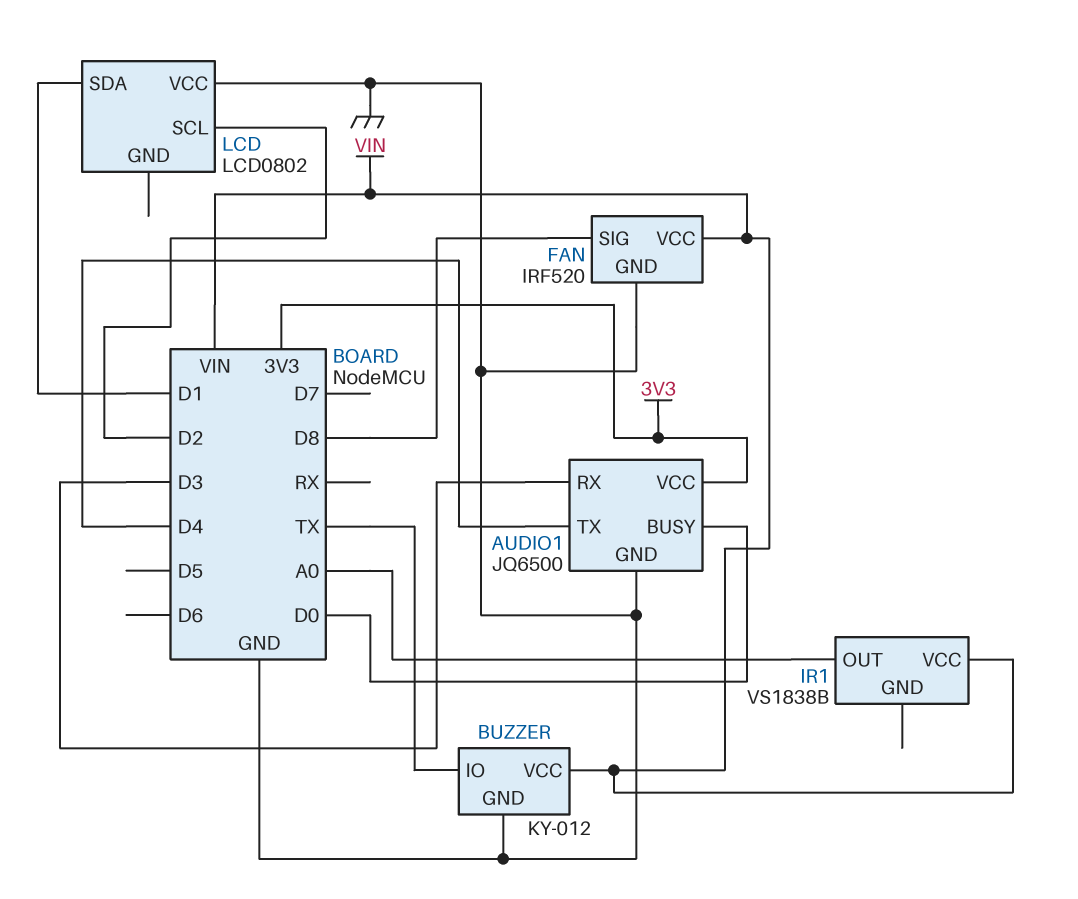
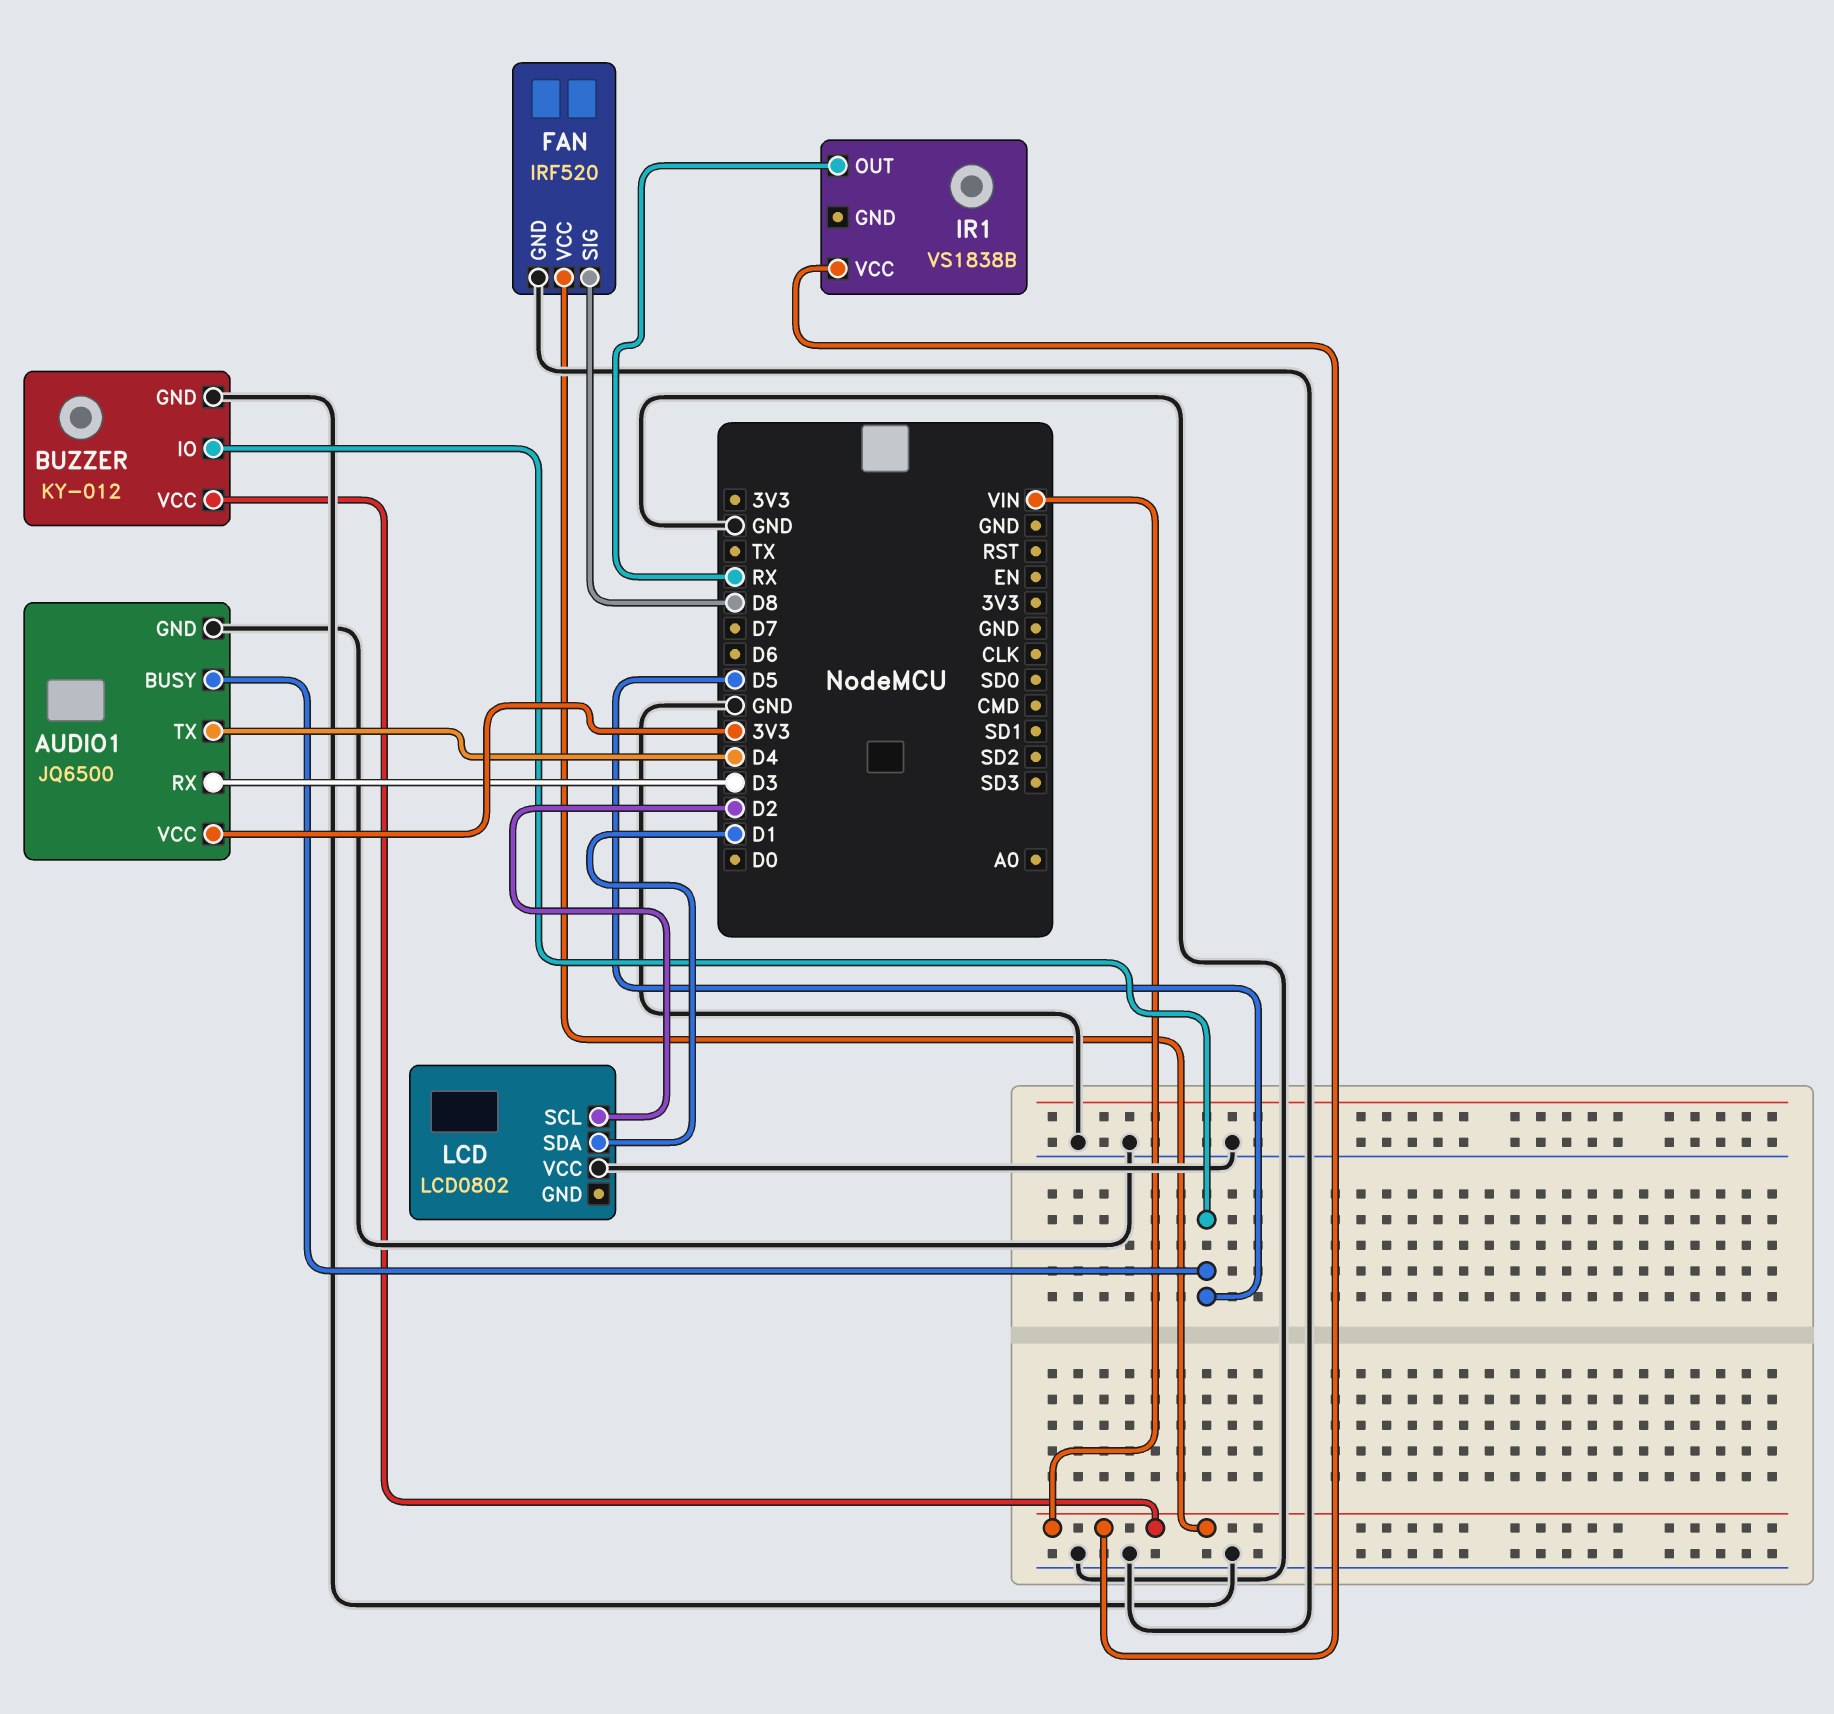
AUDIO1 pin BUSY: D0 -> D5
BUZZER pin IO: TX -> D5
IR1 pin OUT: A0 -> RX

